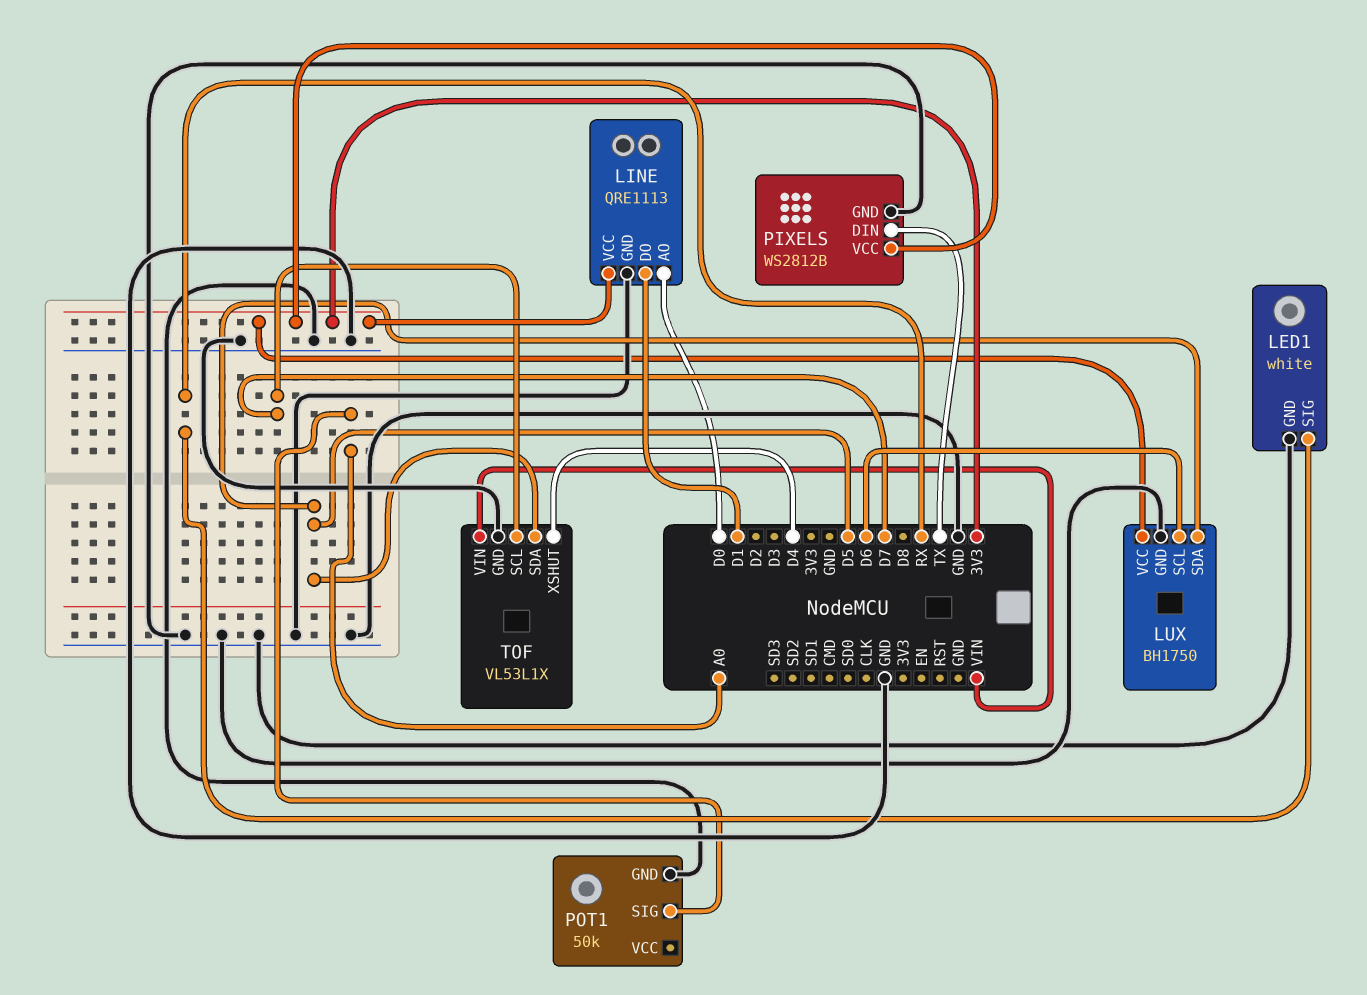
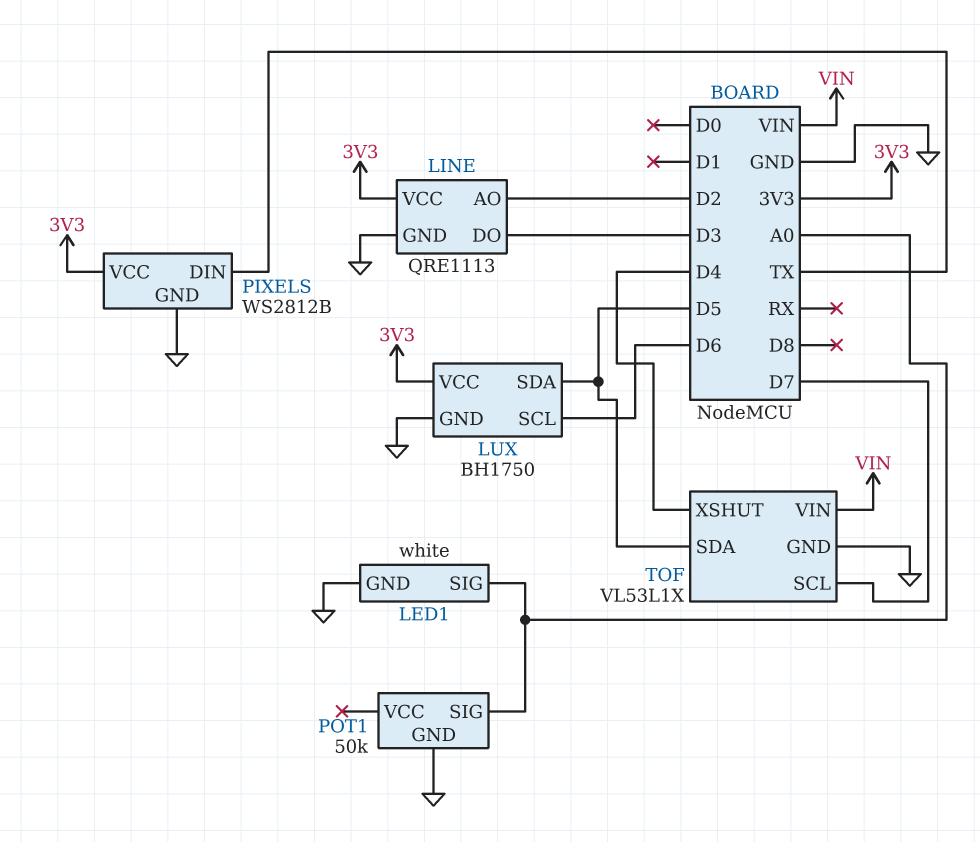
LED1 pin SIG: RX -> A0
LINE pin AO: D0 -> D2
LINE pin DO: D1 -> D3

